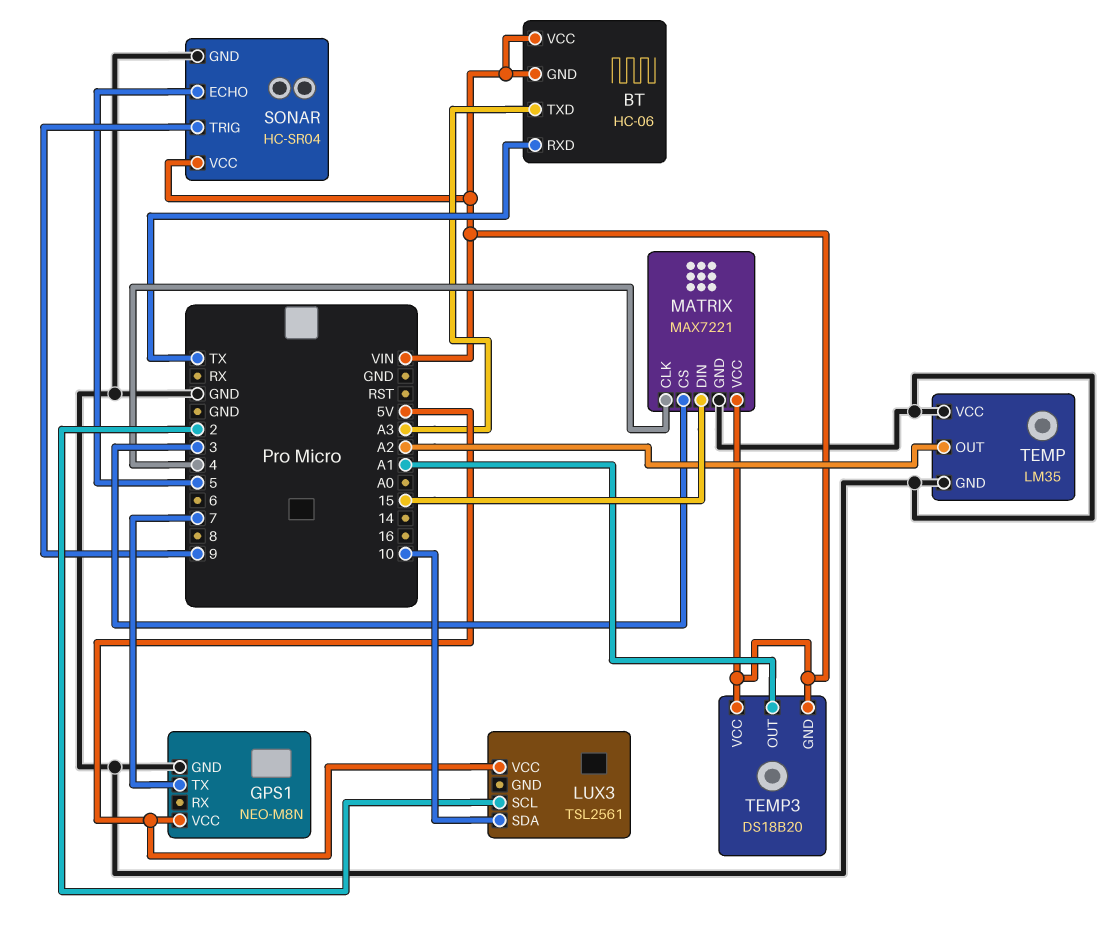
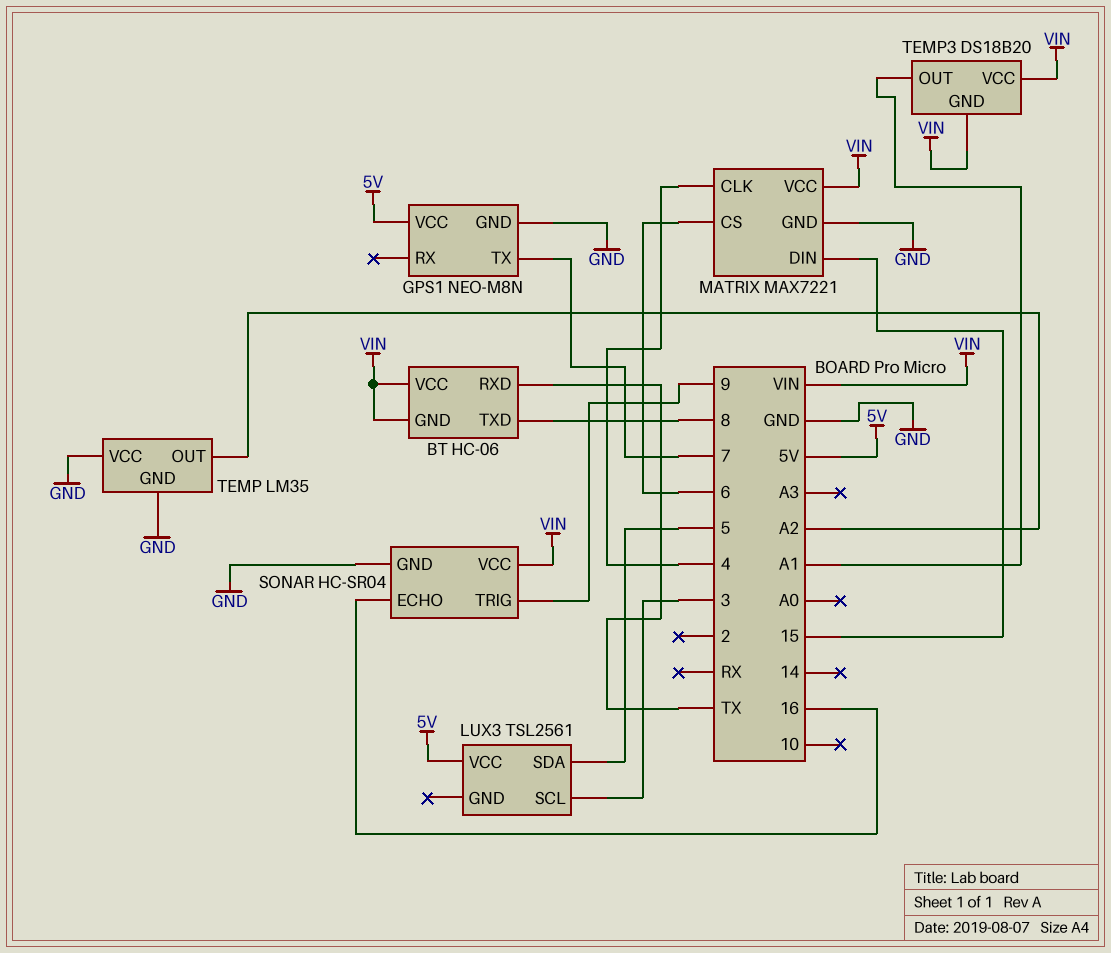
BT pin TXD: A3 -> 8
LUX3 pin SCL: 2 -> 3
LUX3 pin SDA: 10 -> 5
MATRIX pin CS: 3 -> 6
SONAR pin ECHO: 5 -> 16

